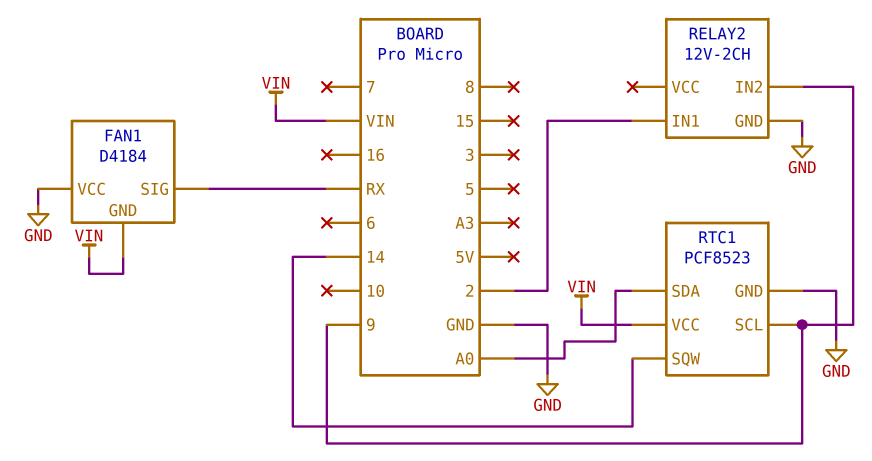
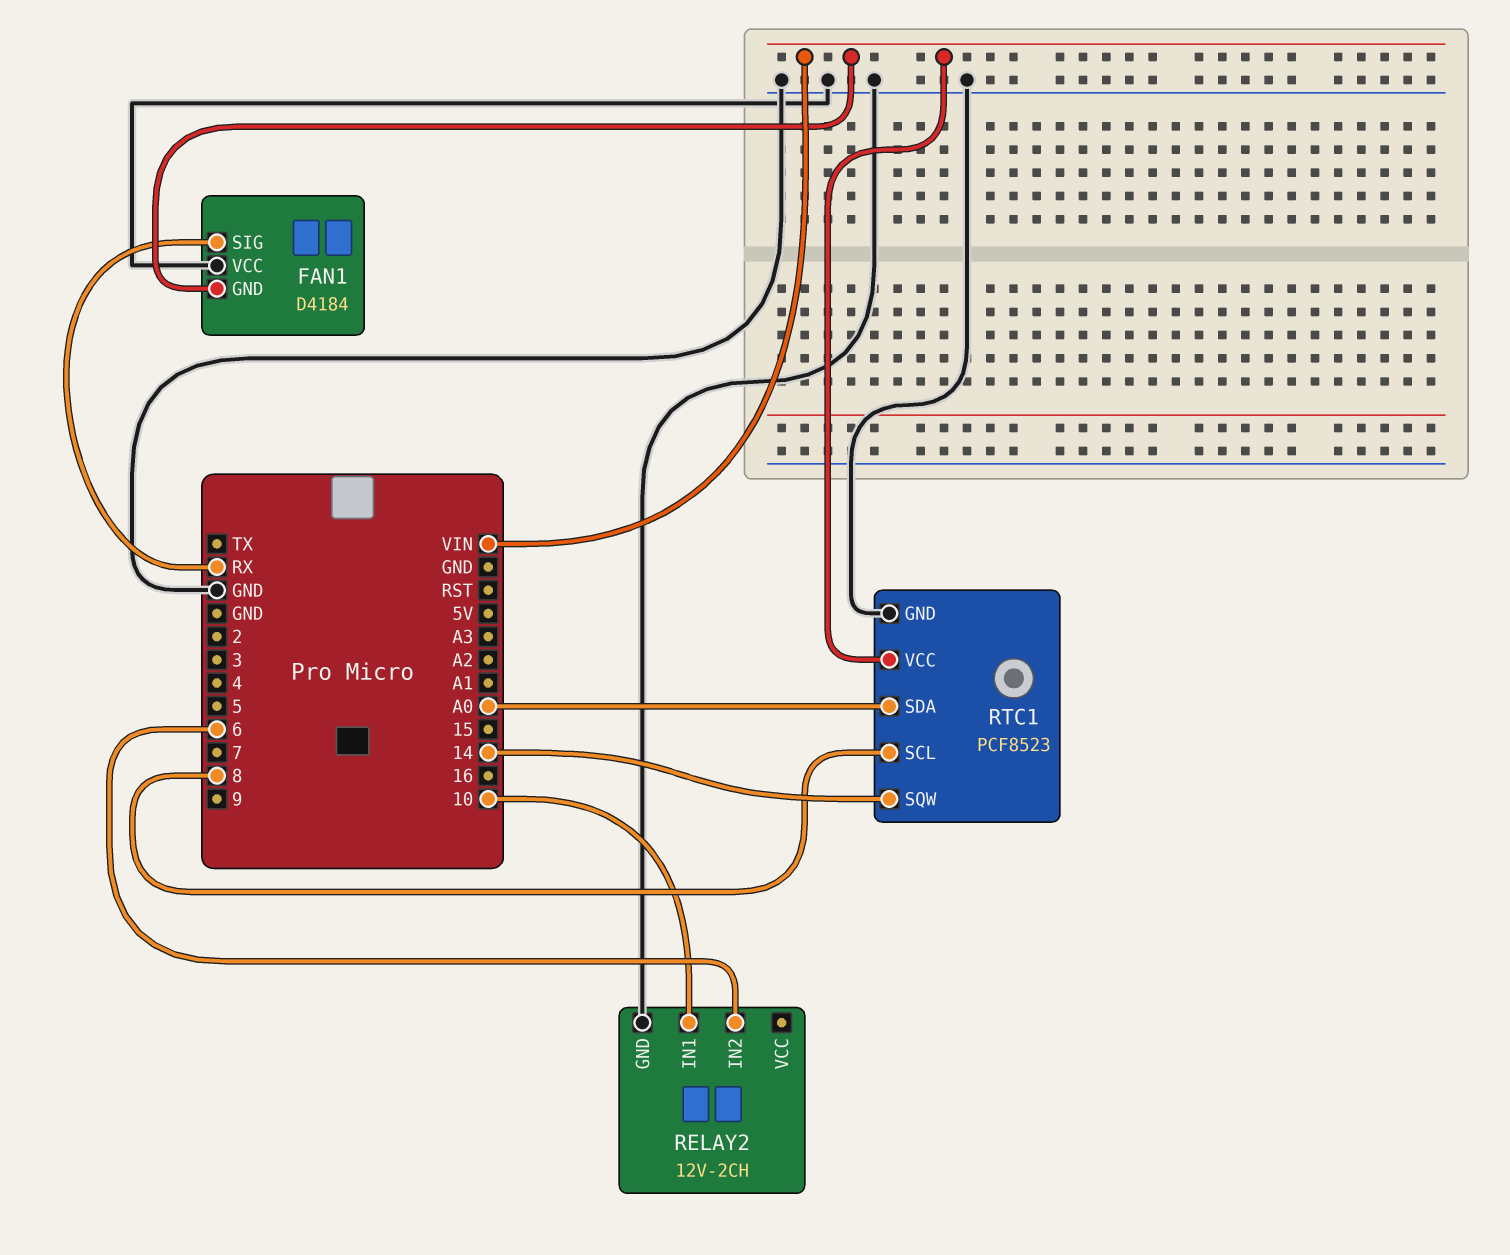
RELAY2 pin IN1: 2 -> 10
RELAY2 pin IN2: 9 -> 6
RTC1 pin SCL: 9 -> 8

